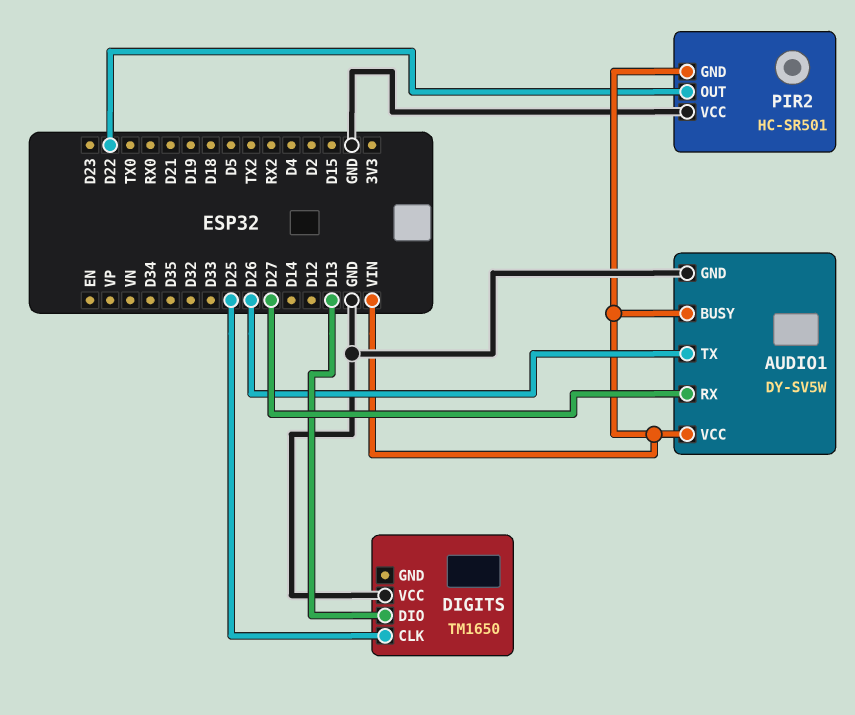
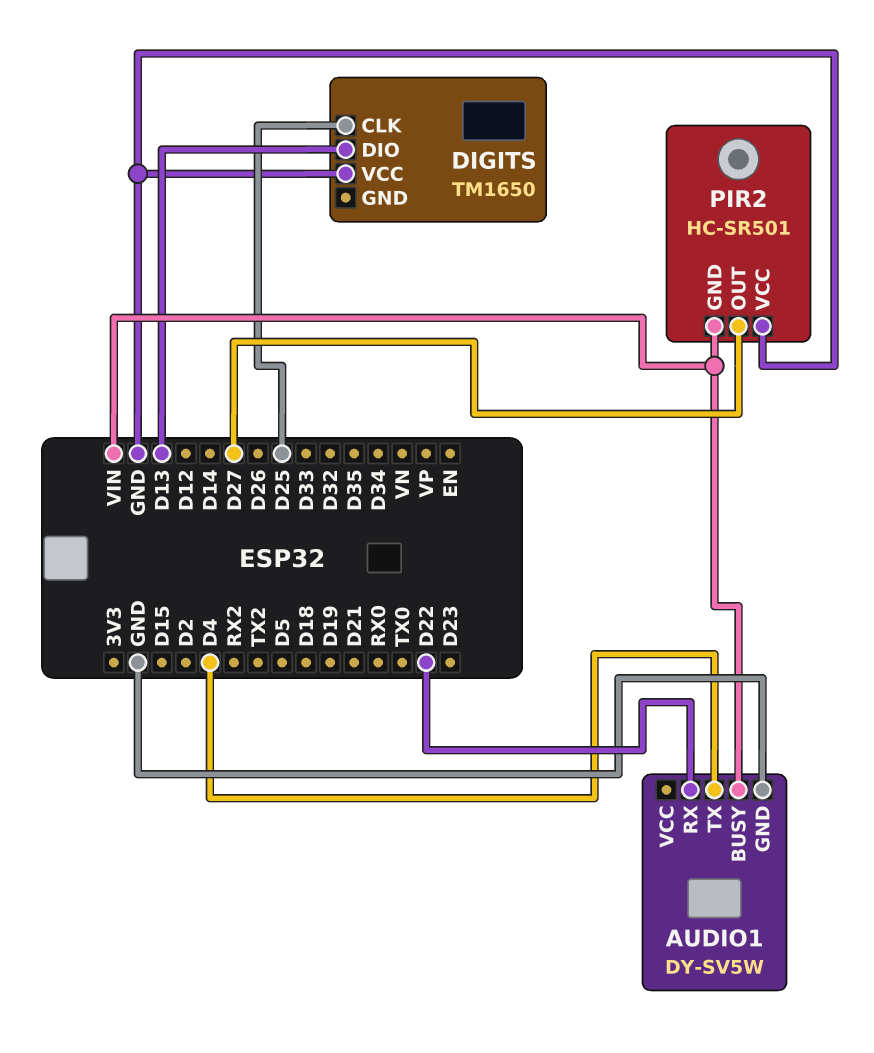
AUDIO1 pin RX: D27 -> D22
AUDIO1 pin TX: D26 -> D4
AUDIO1 pin VCC: VIN -> none
PIR2 pin OUT: D22 -> D27

